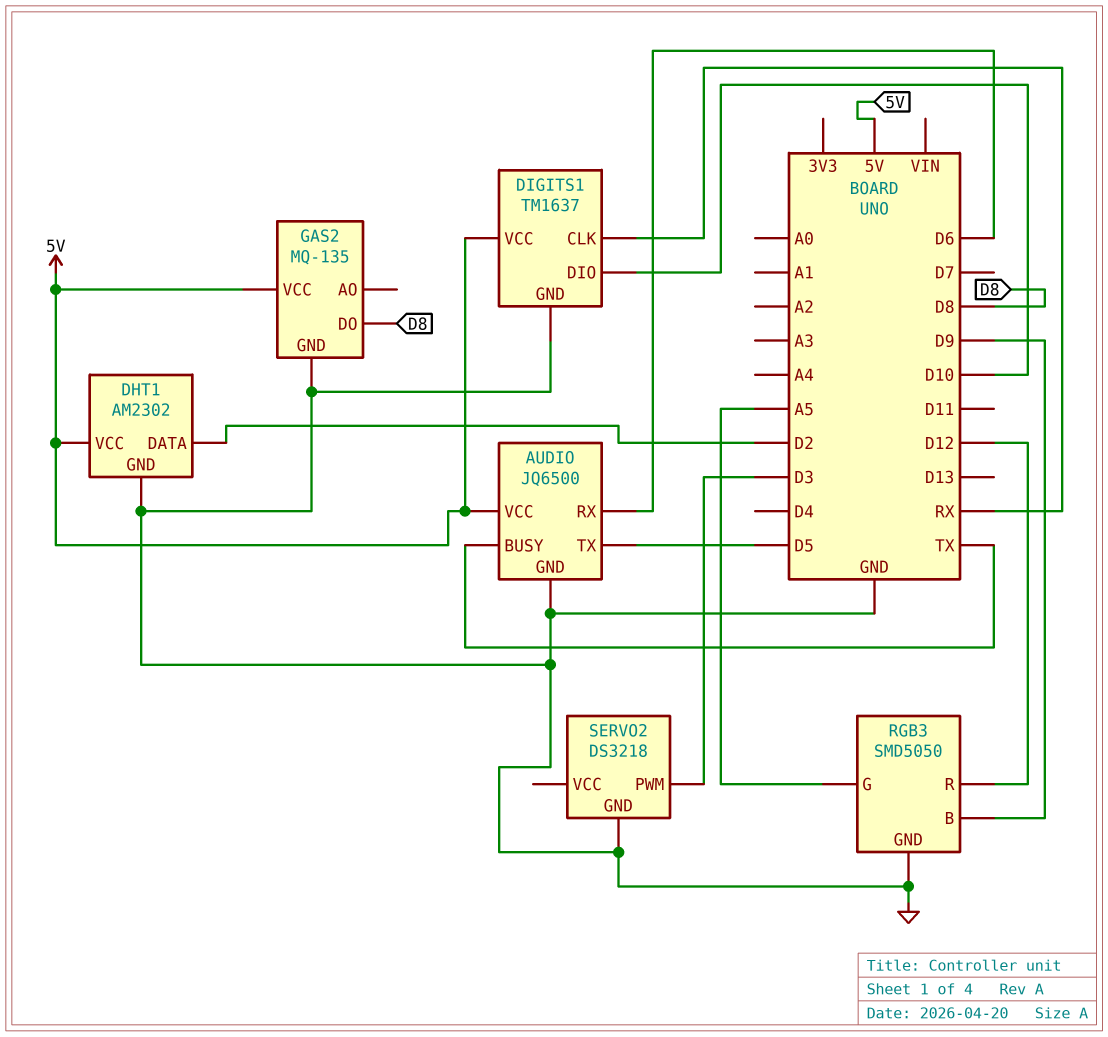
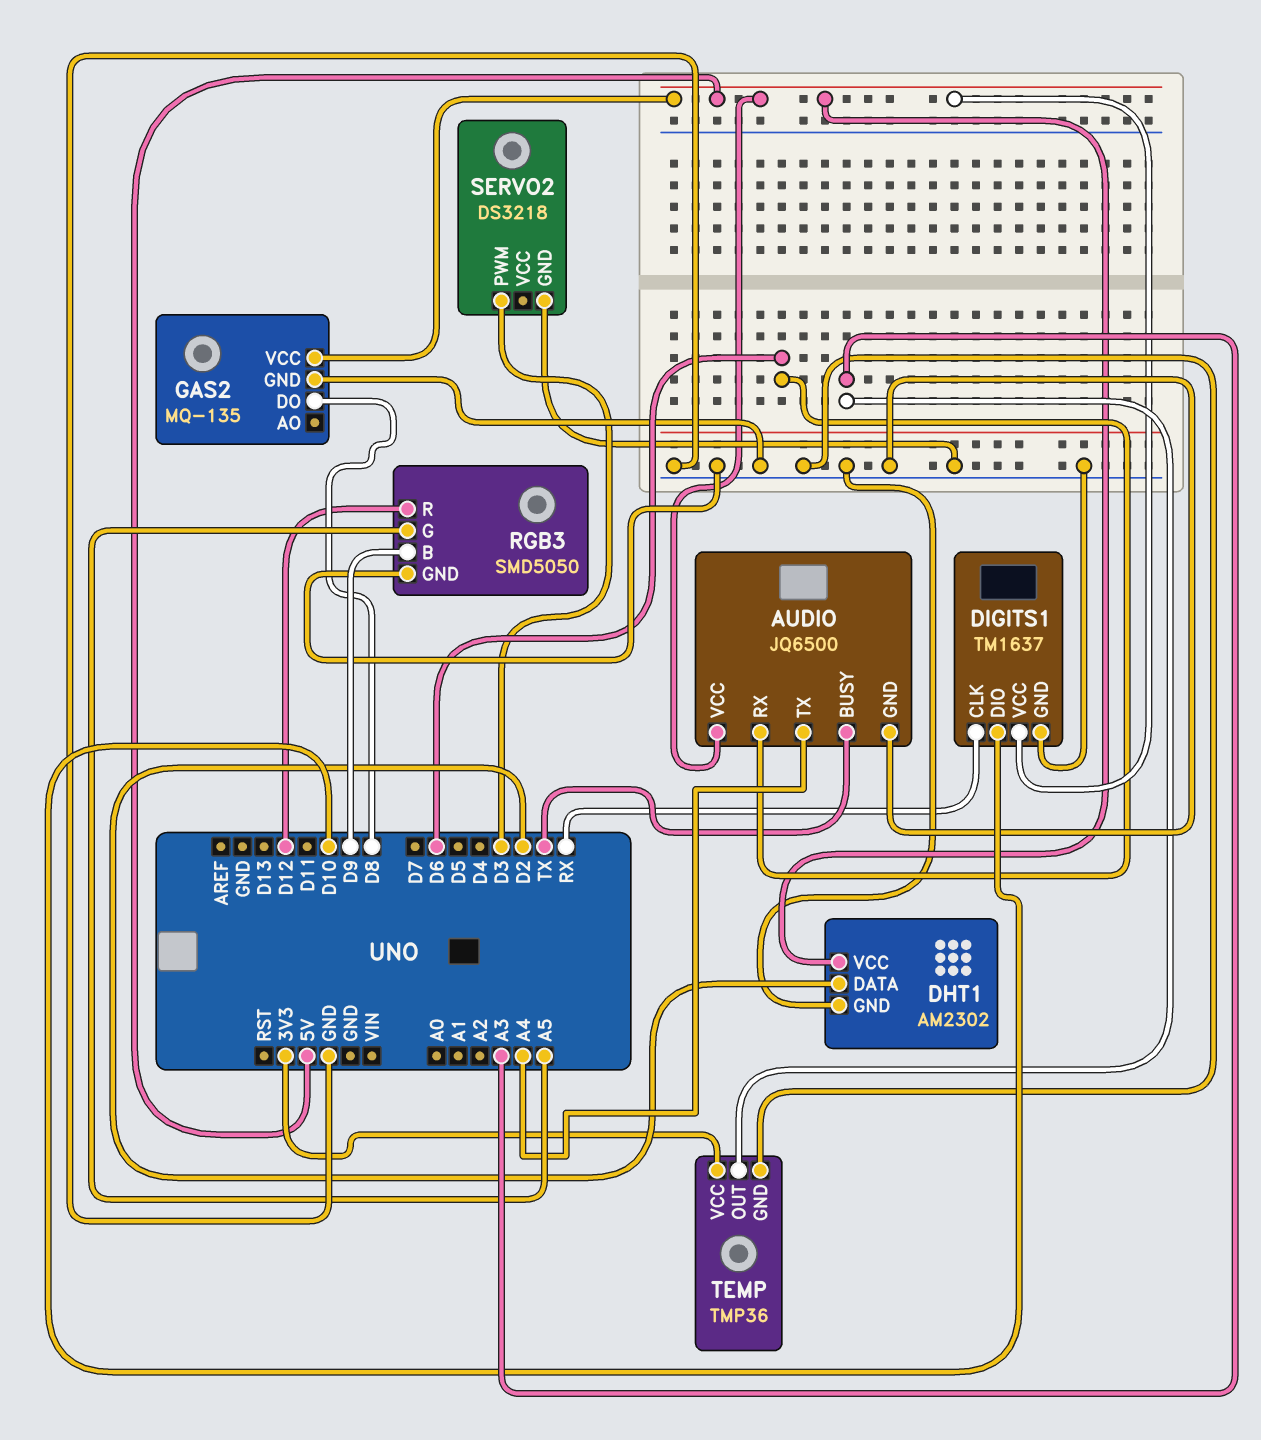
AUDIO pin TX: D5 -> A4
TEMP: none -> TMP36
TEMP pin GND: none -> GND
TEMP pin OUT: none -> A3
TEMP pin VCC: none -> 3V3

